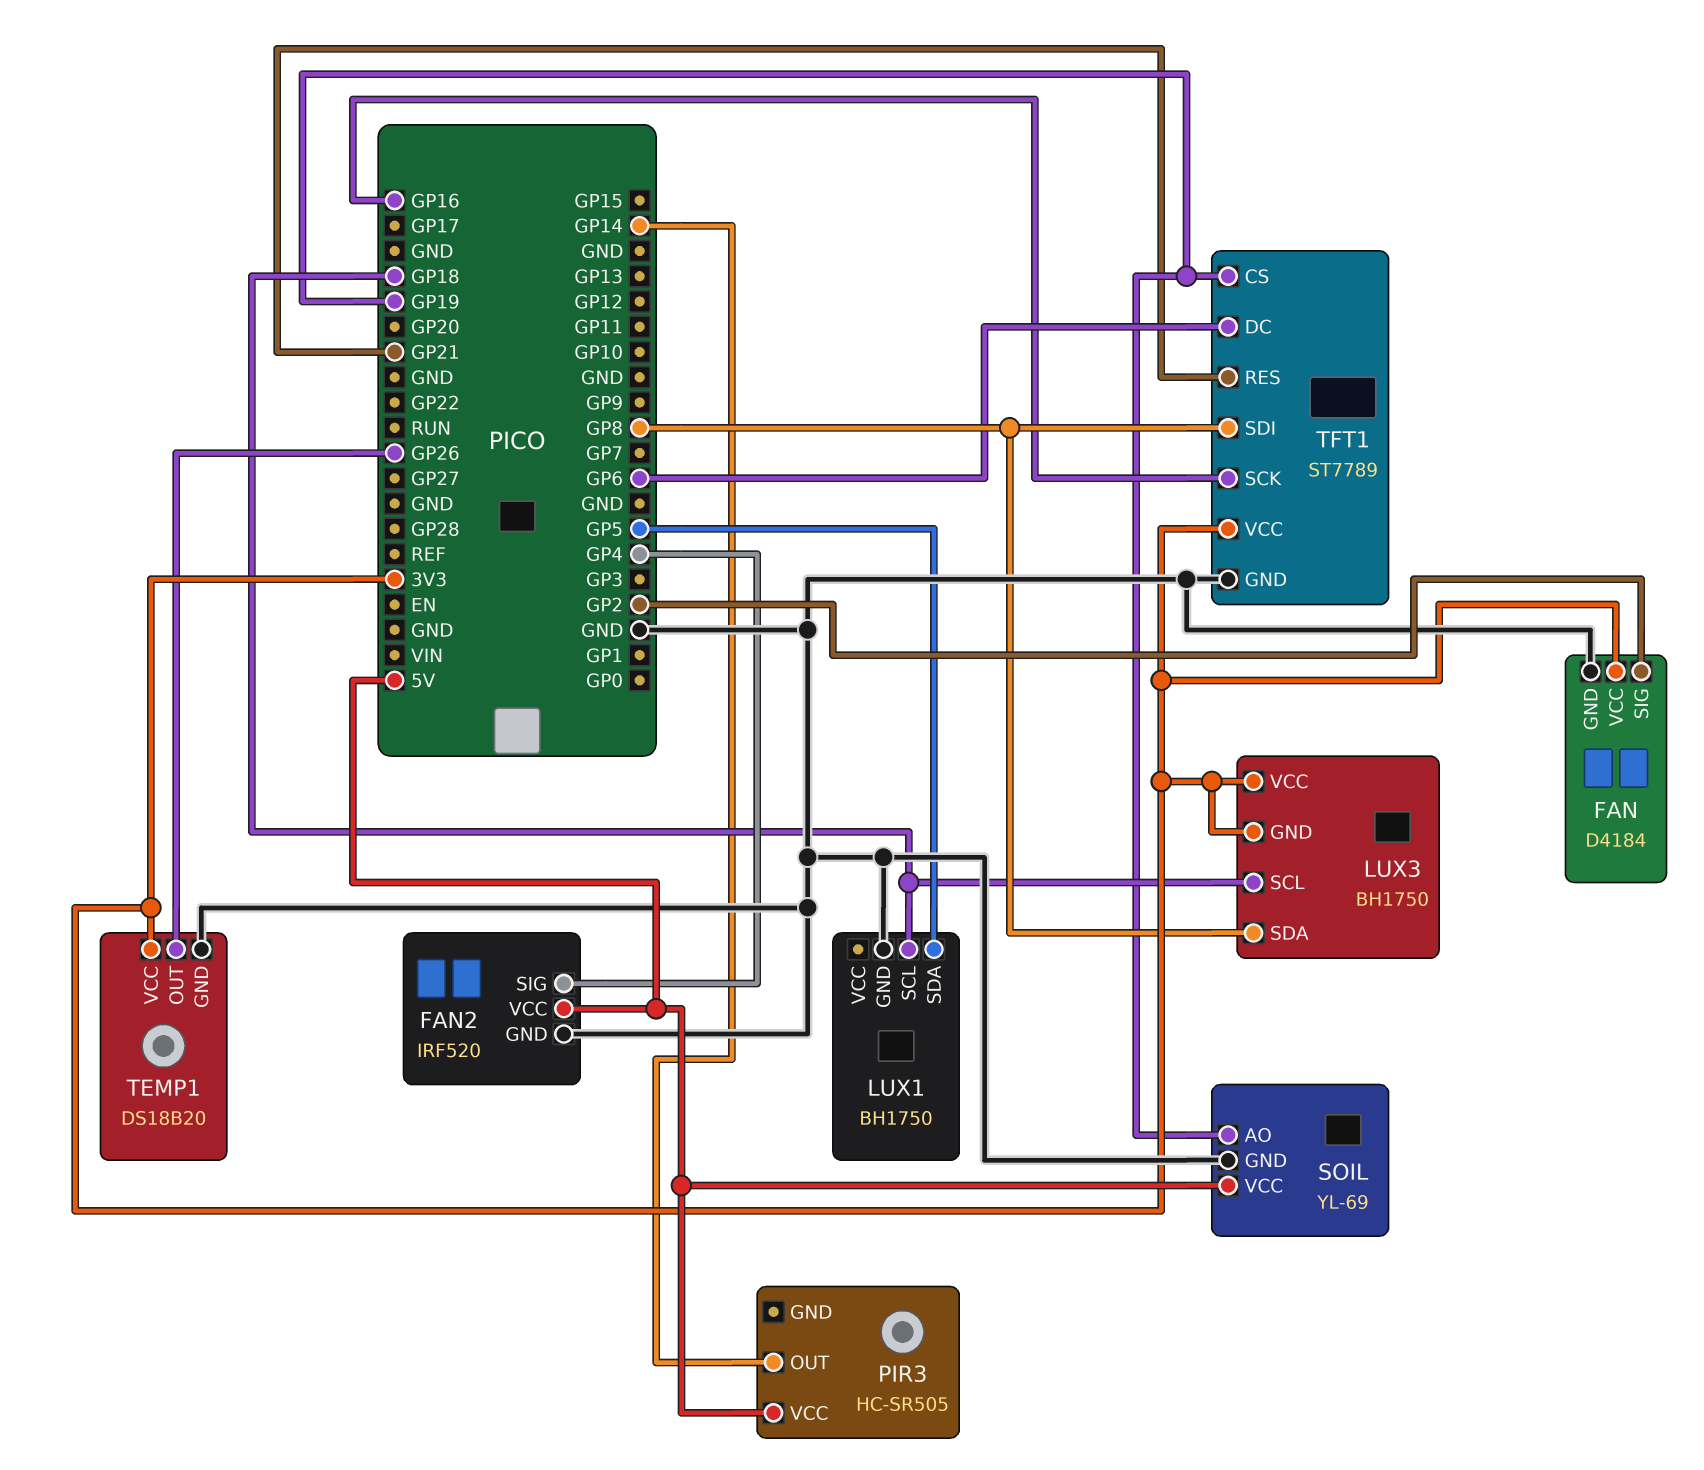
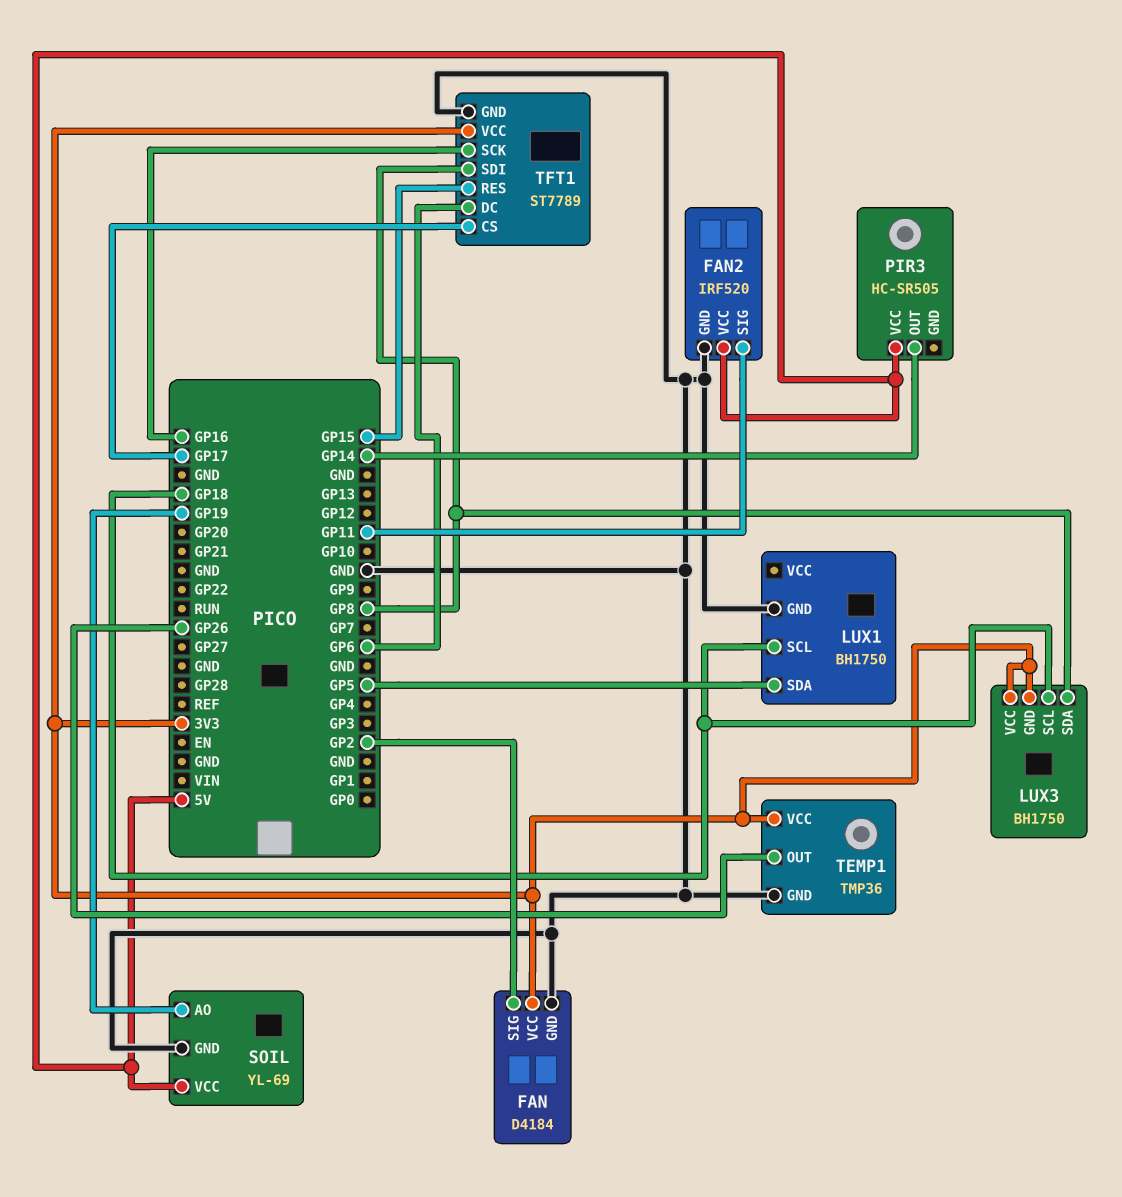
FAN2 pin SIG: GP4 -> GP11
TEMP1: DS18B20 -> TMP36
TFT1 pin CS: GP19 -> GP17
TFT1 pin RES: GP21 -> GP15

